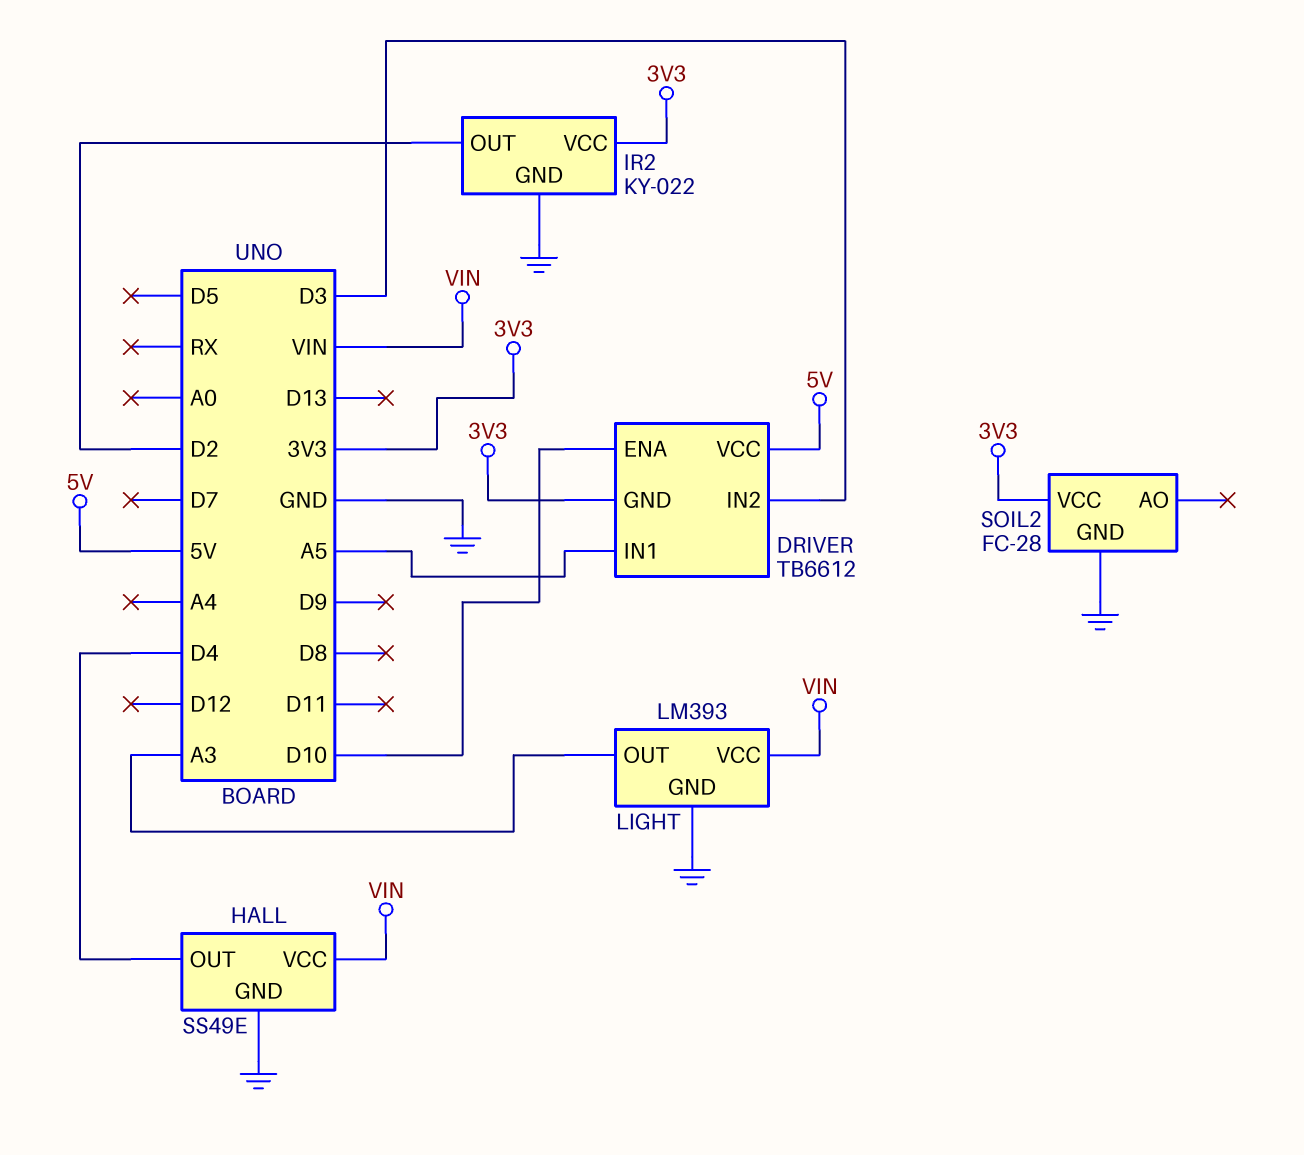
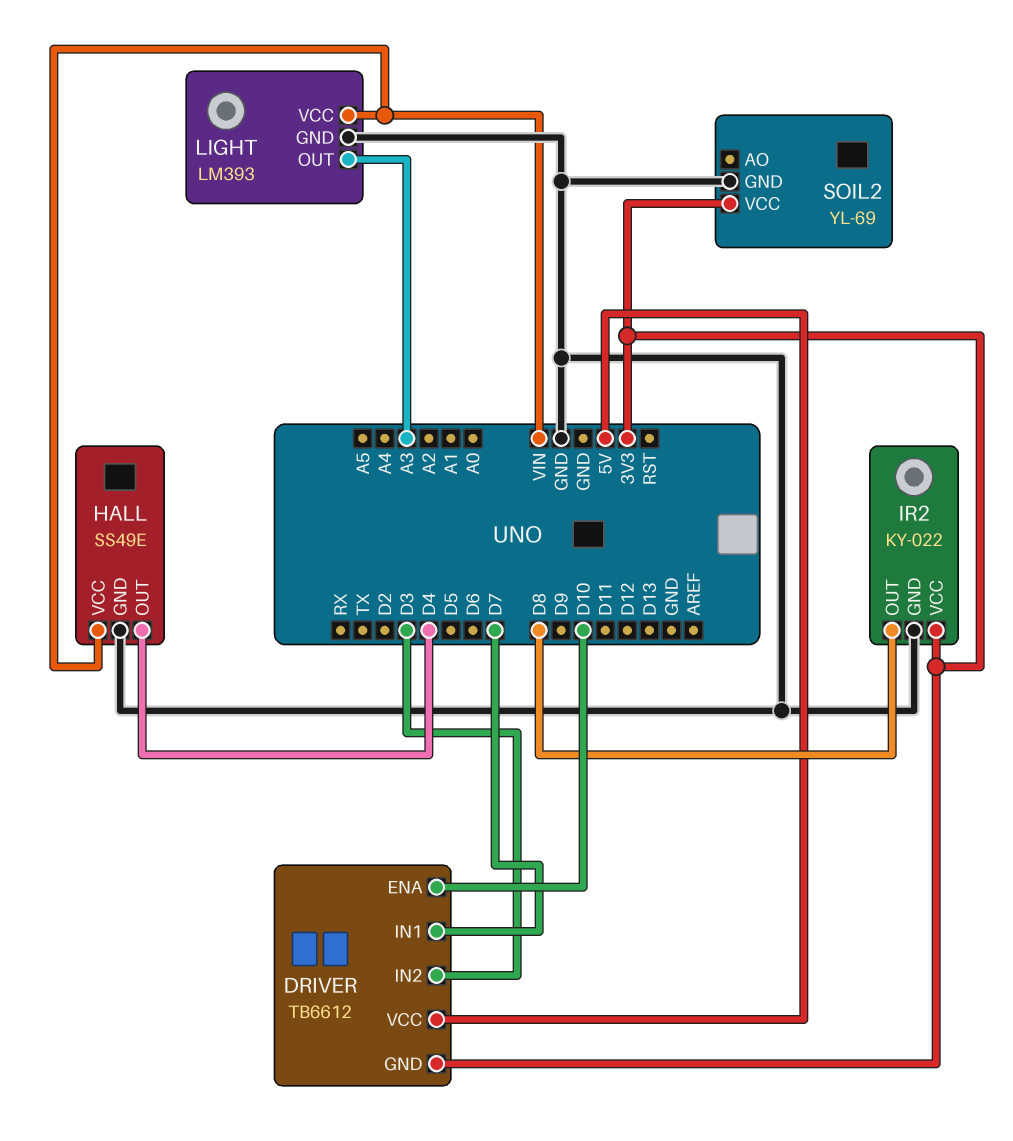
DRIVER pin IN1: A5 -> D7
IR2 pin OUT: D2 -> D8
SOIL2: FC-28 -> YL-69

